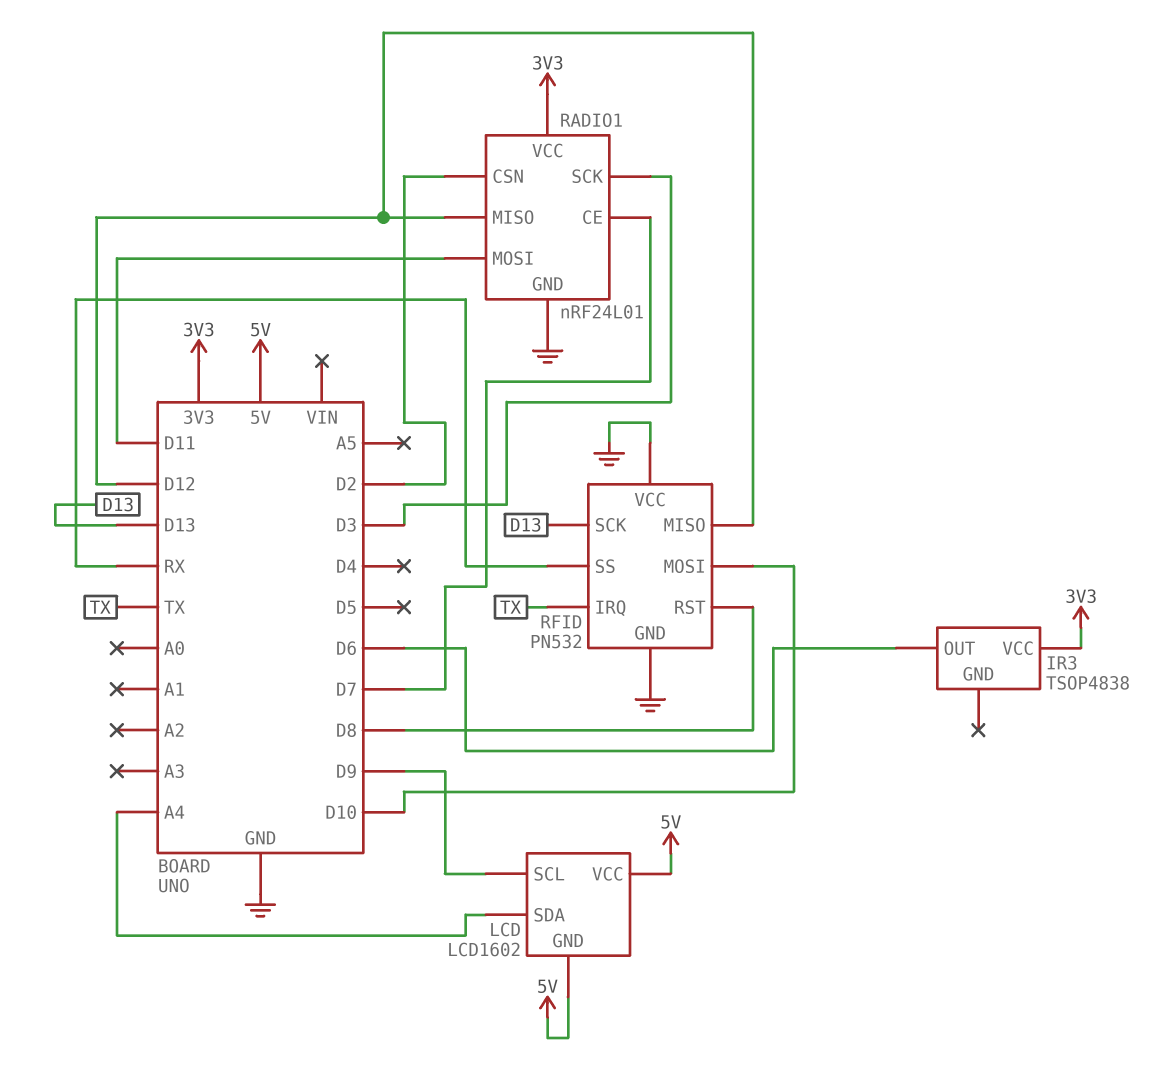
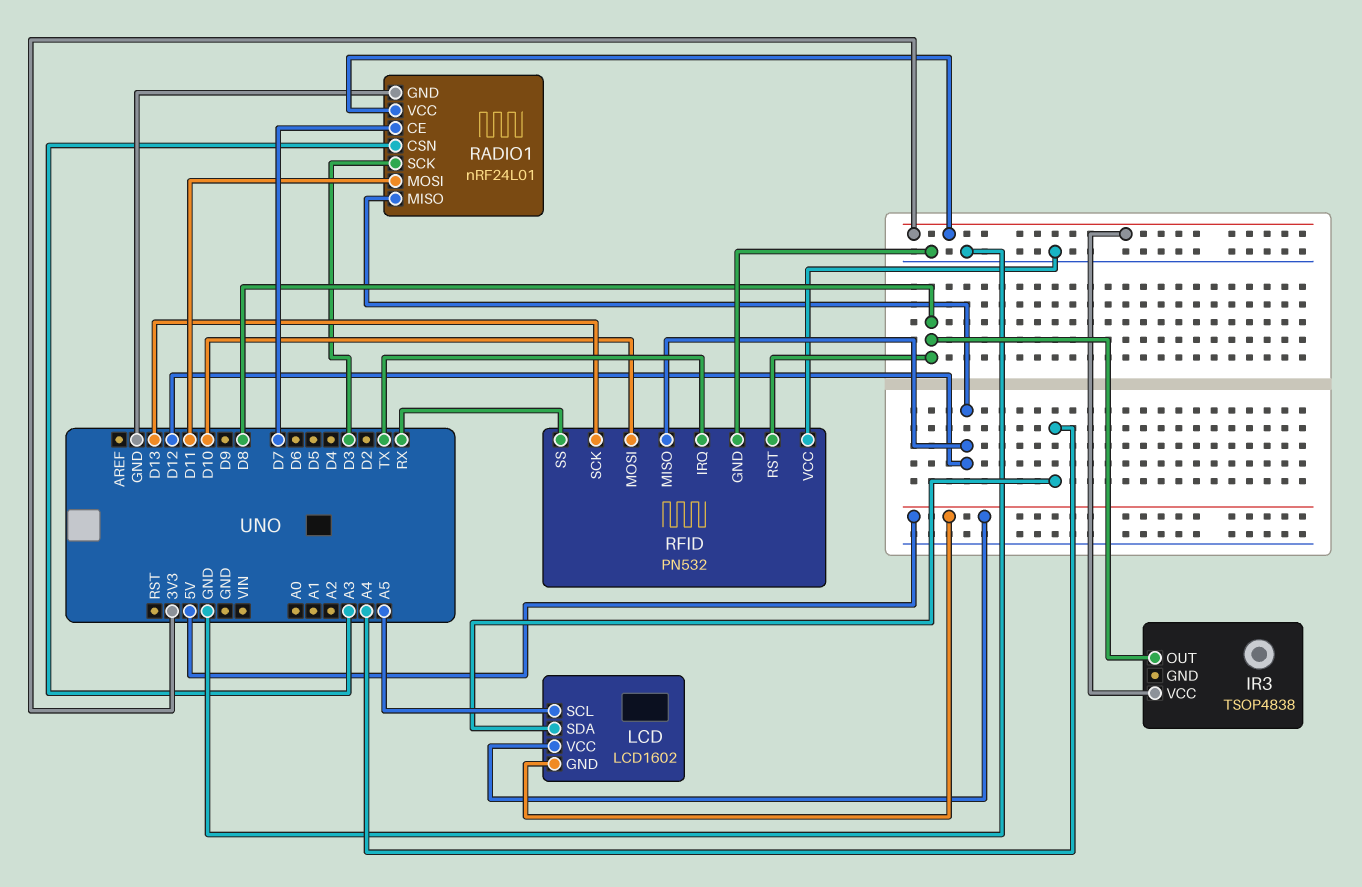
IR3 pin OUT: D6 -> D8
LCD pin SCL: D9 -> A5
RADIO1 pin CSN: D2 -> A3

